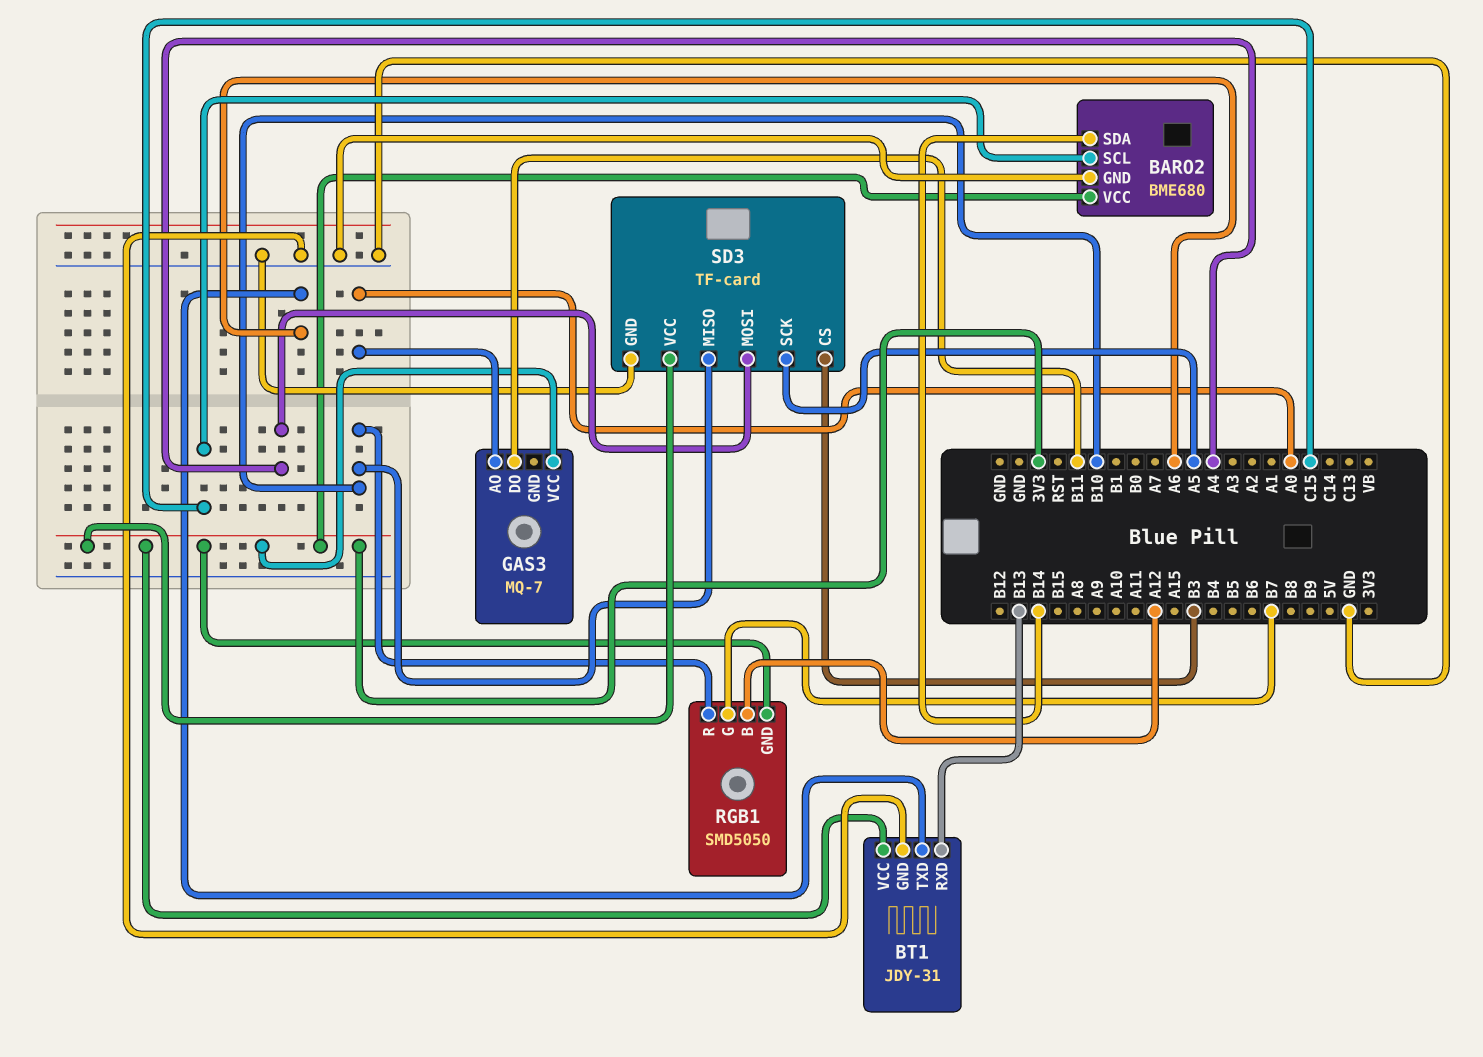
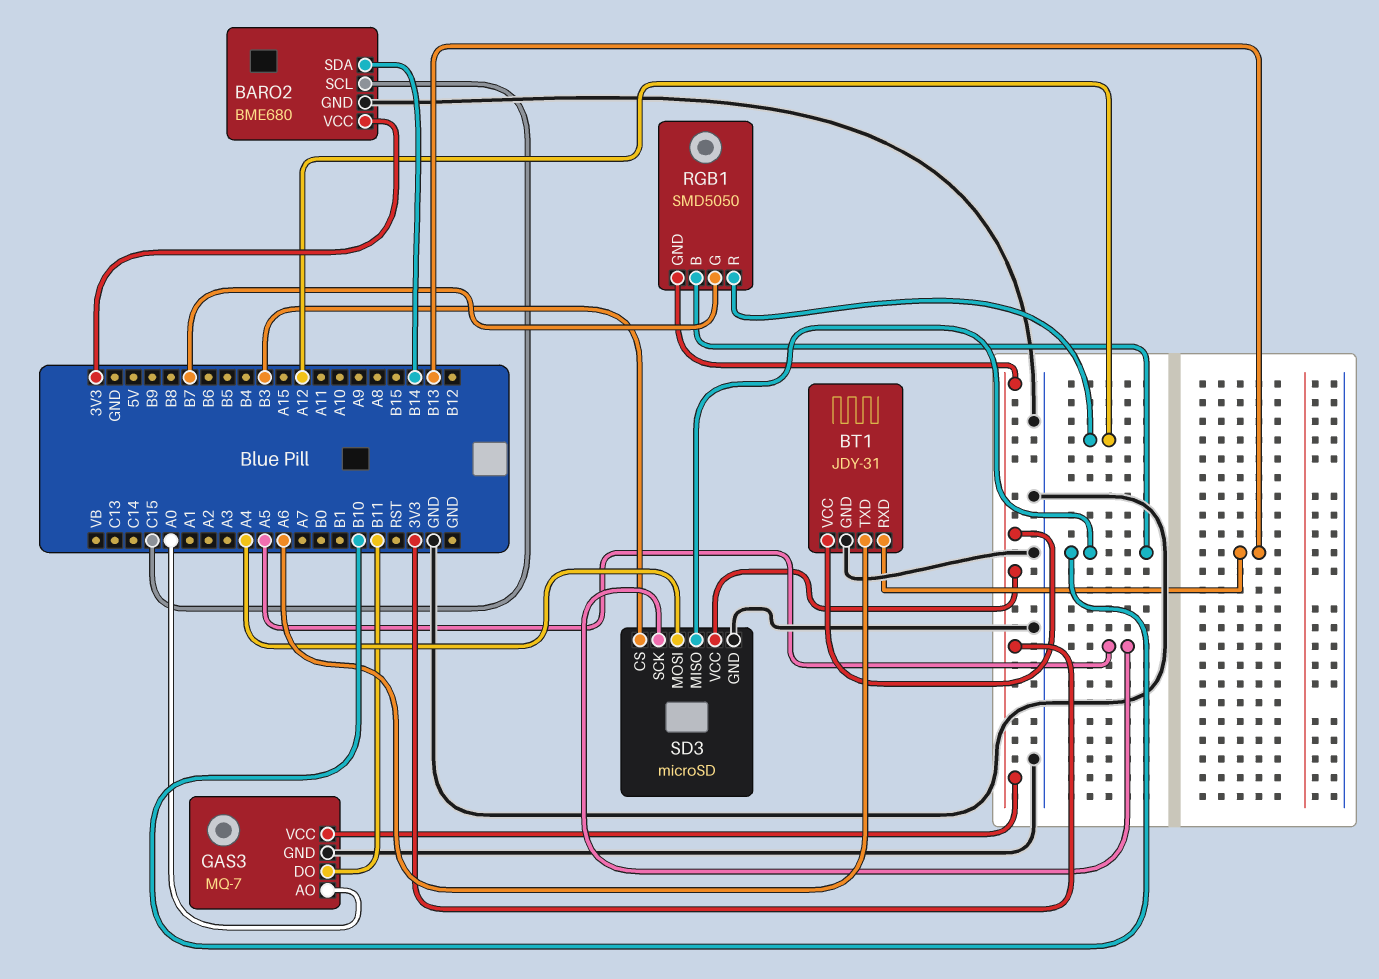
GAS3 pin GND: none -> GND
RGB1 pin B: A12 -> B10
RGB1 pin R: B10 -> A12
SD3: TF-card -> microSD

